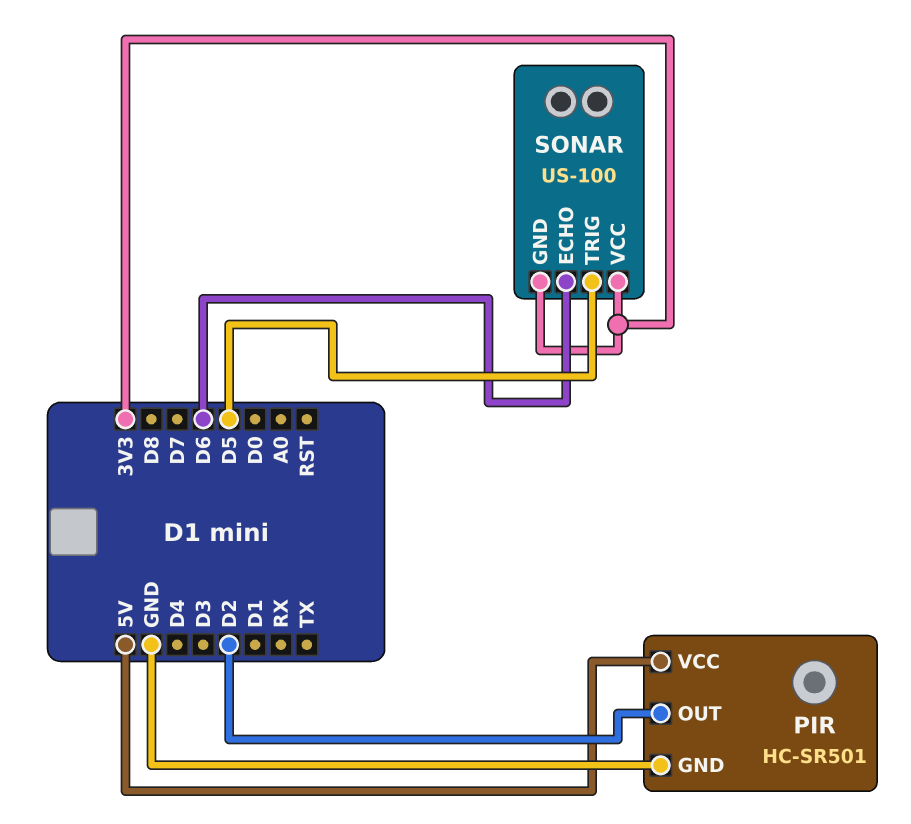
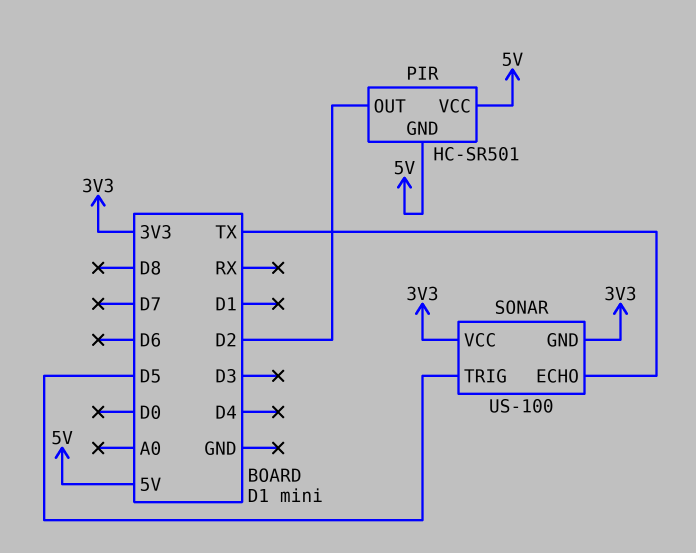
PIR pin GND: GND -> 5V
SONAR pin ECHO: D6 -> TX

